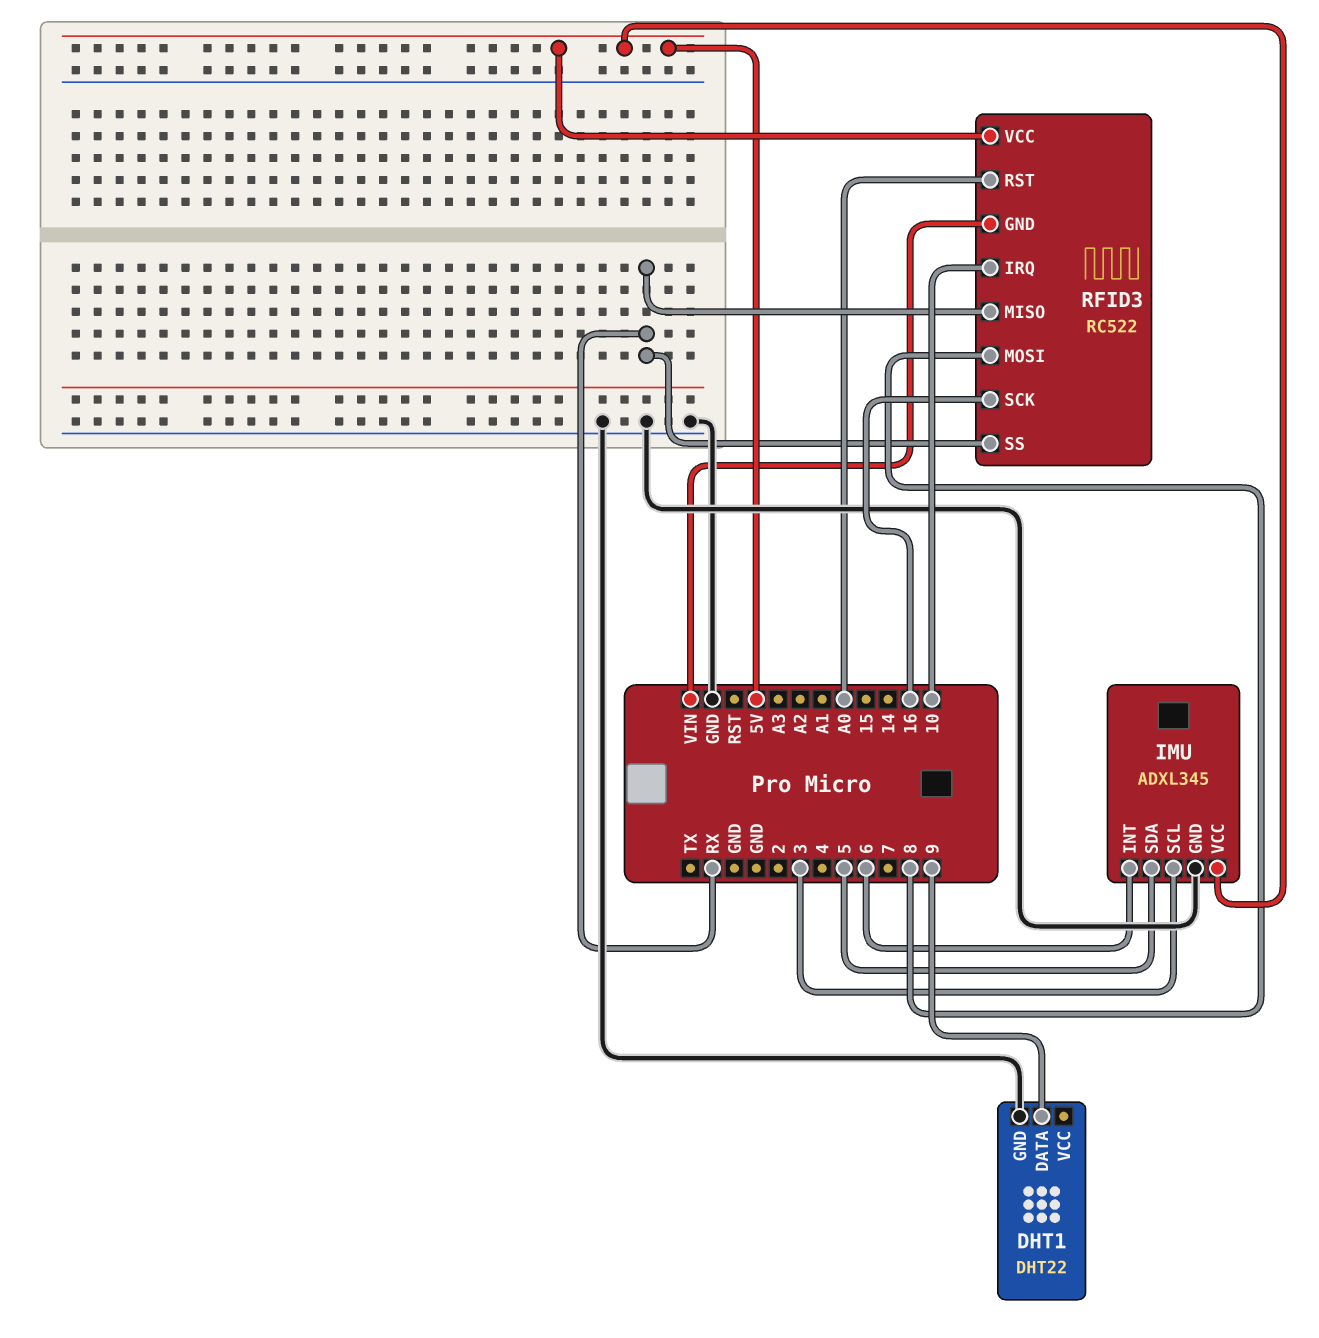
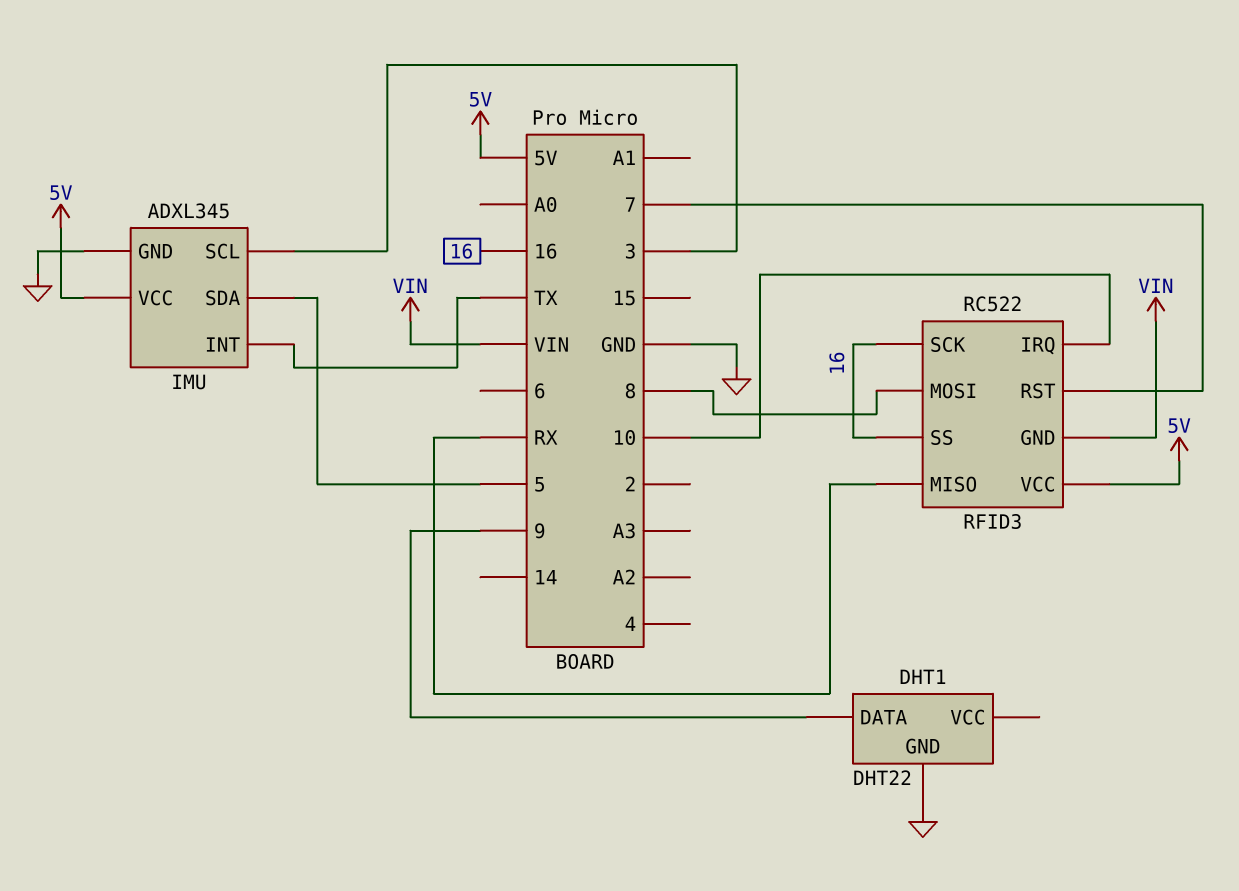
IMU pin INT: 6 -> TX
RFID3 pin RST: A0 -> 7
RFID3 pin SS: RX -> 16

